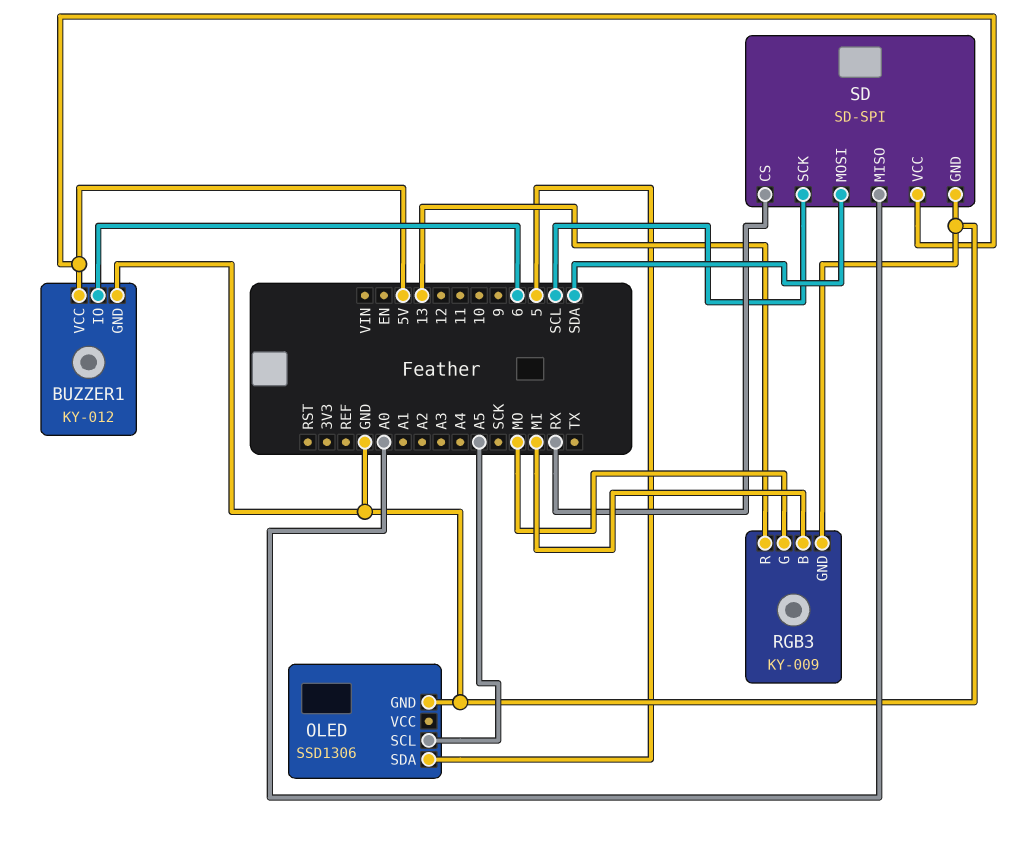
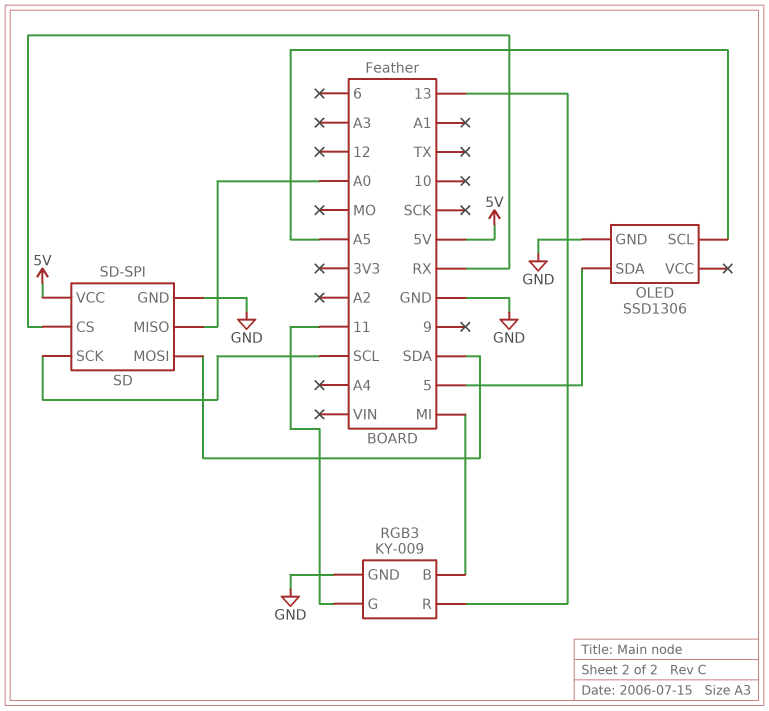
BUZZER1: KY-012 -> none
BUZZER1 pin GND: GND -> none
BUZZER1 pin IO: 6 -> none
BUZZER1 pin VCC: 5V -> none
RGB3 pin G: MO -> 11

